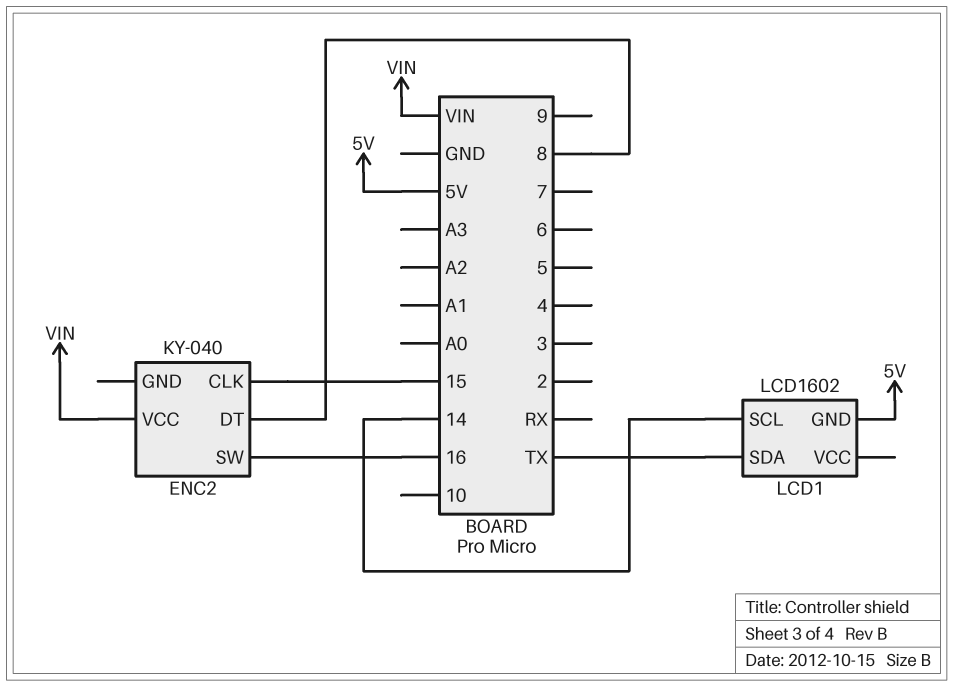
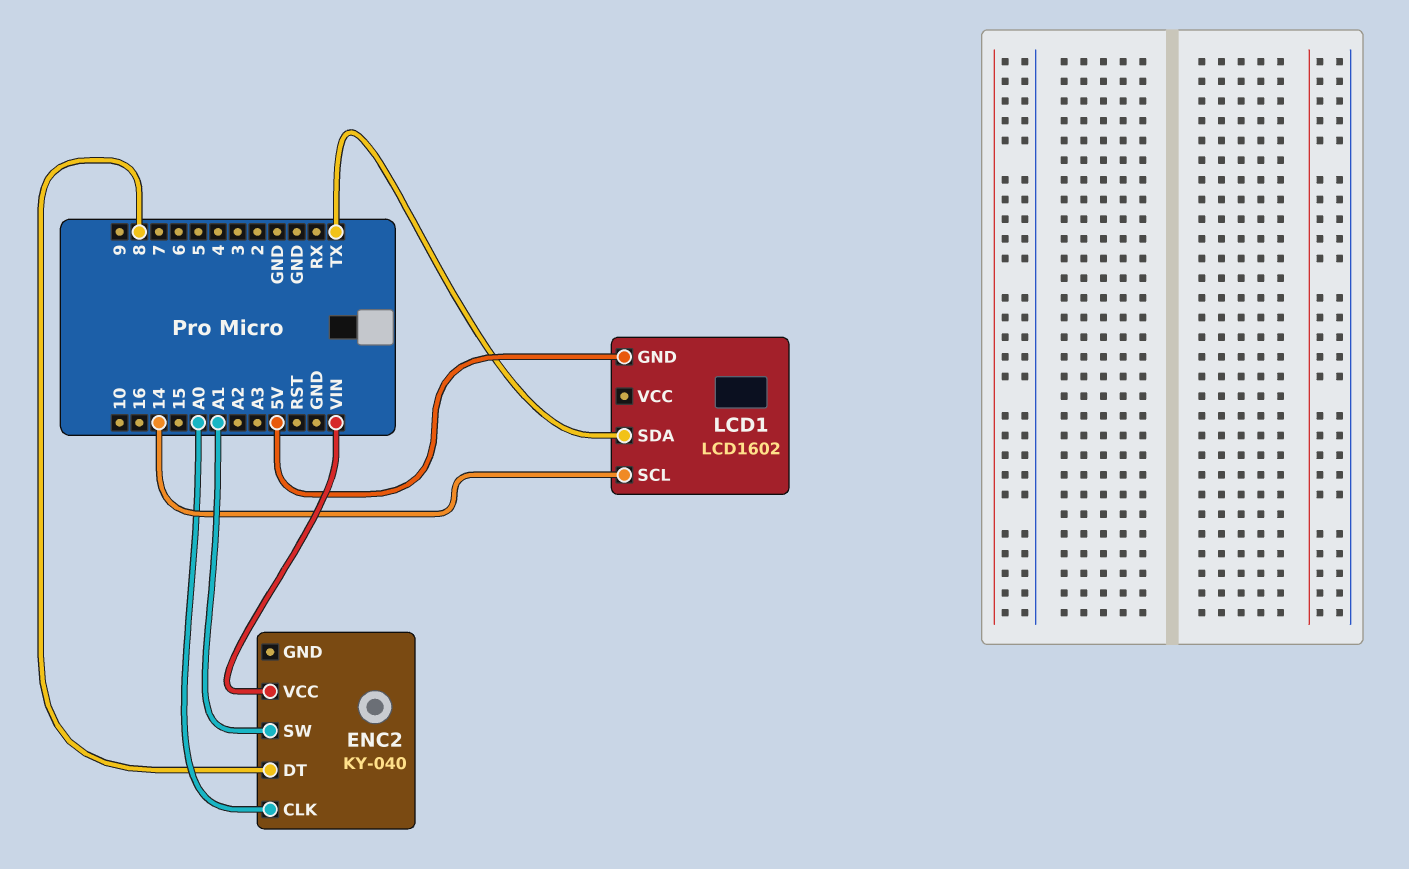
ENC2 pin CLK: 15 -> A0
ENC2 pin SW: 16 -> A1

